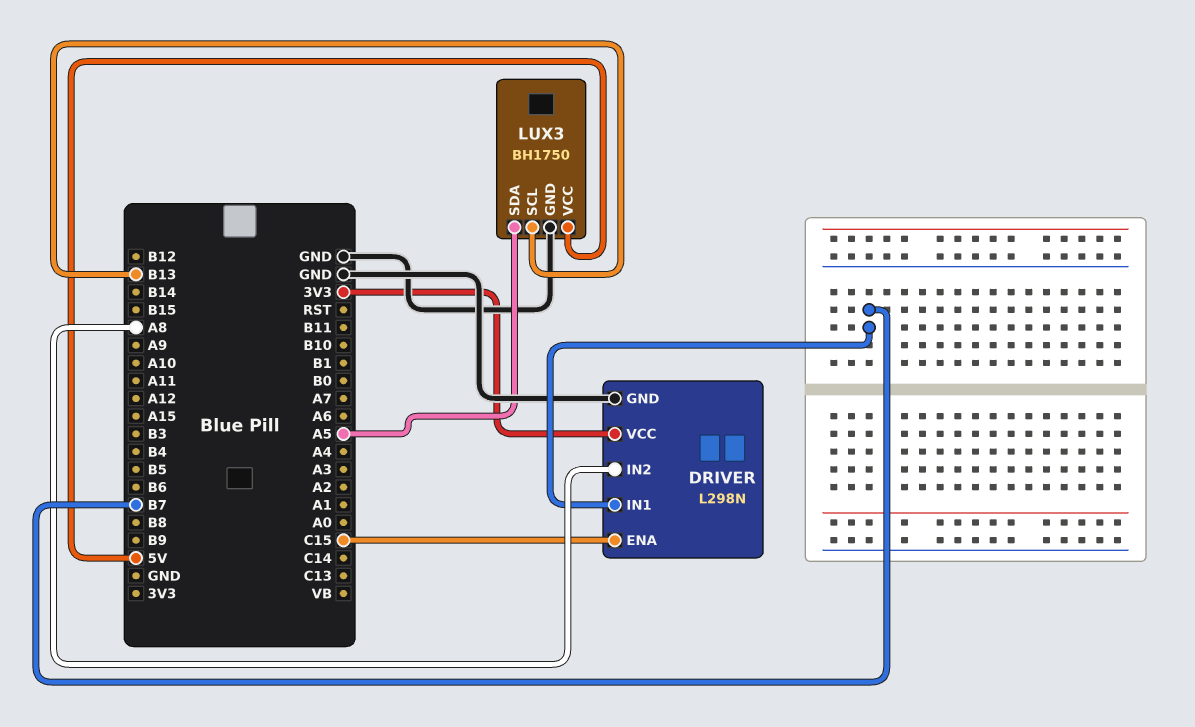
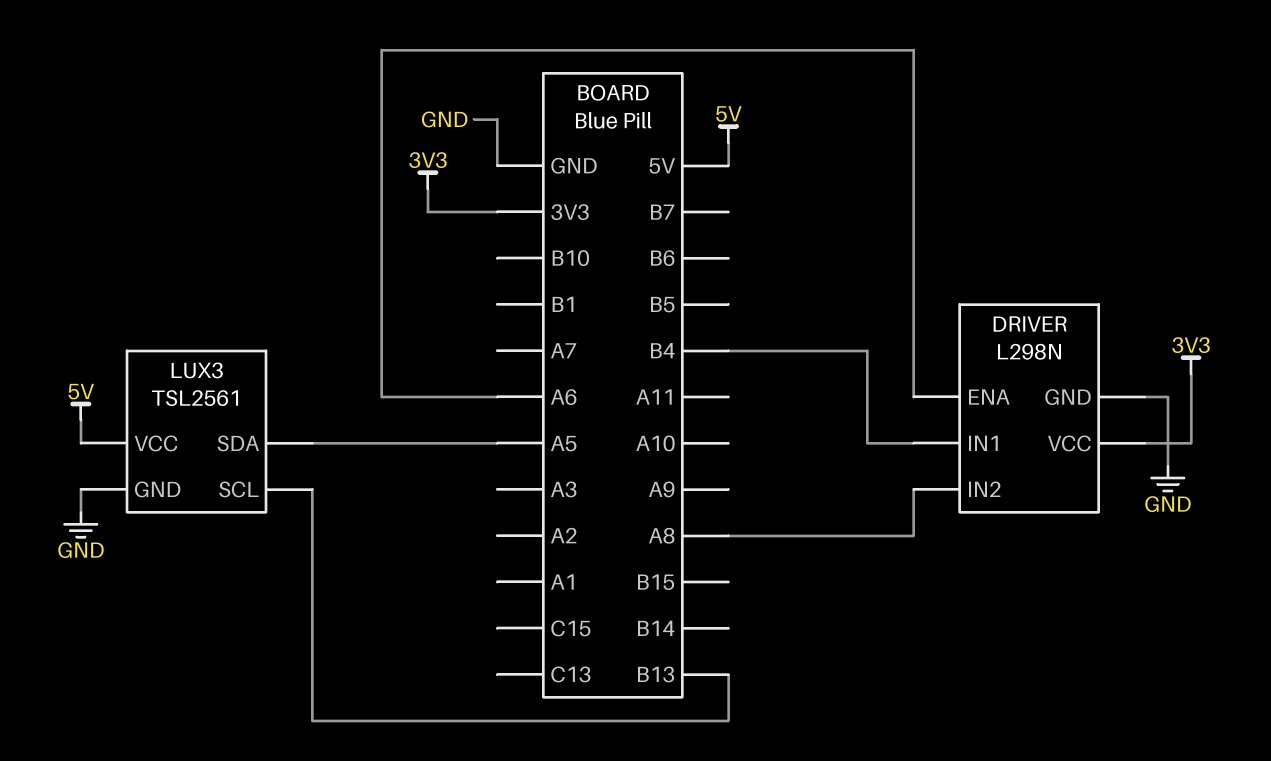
DRIVER pin ENA: C15 -> A6
DRIVER pin IN1: B7 -> B4
LUX3: BH1750 -> TSL2561

